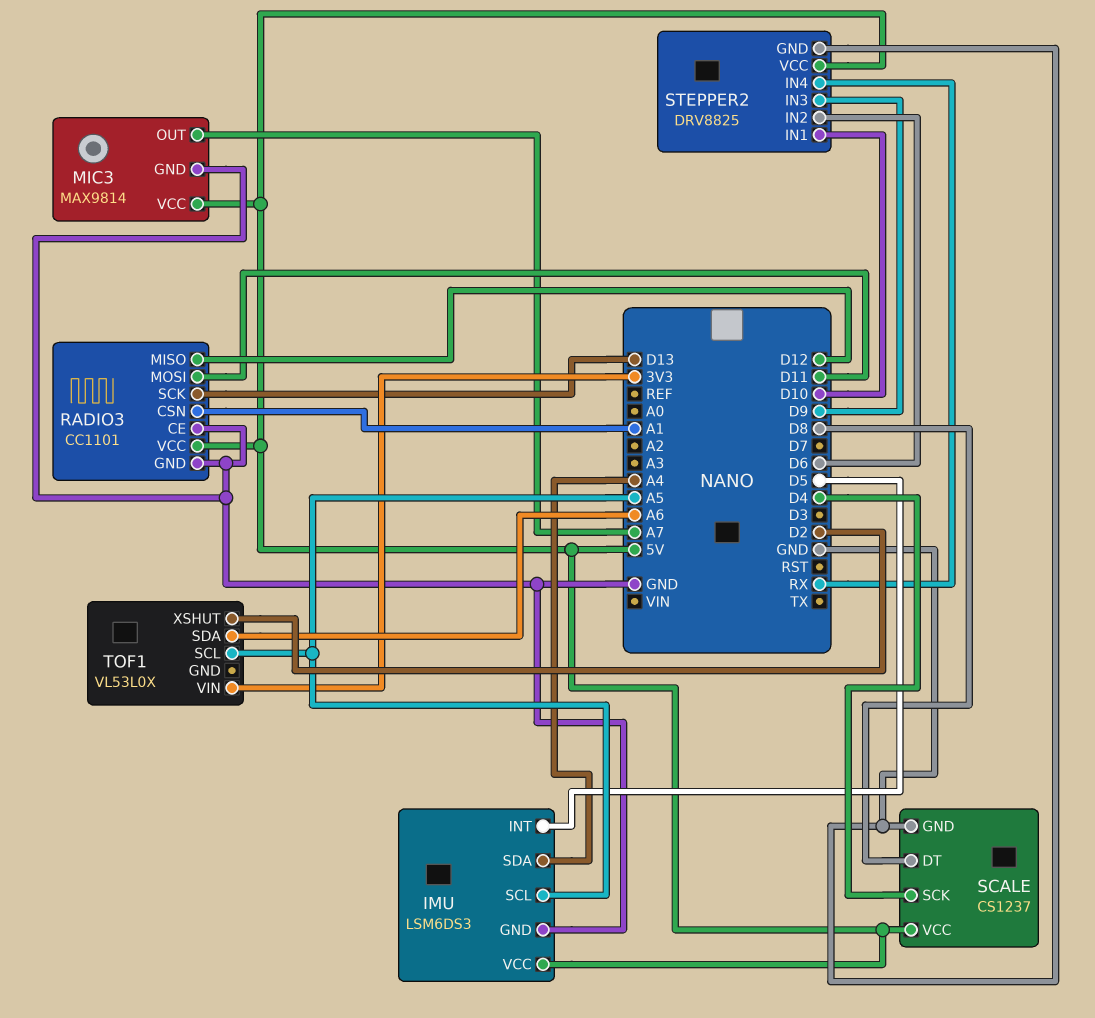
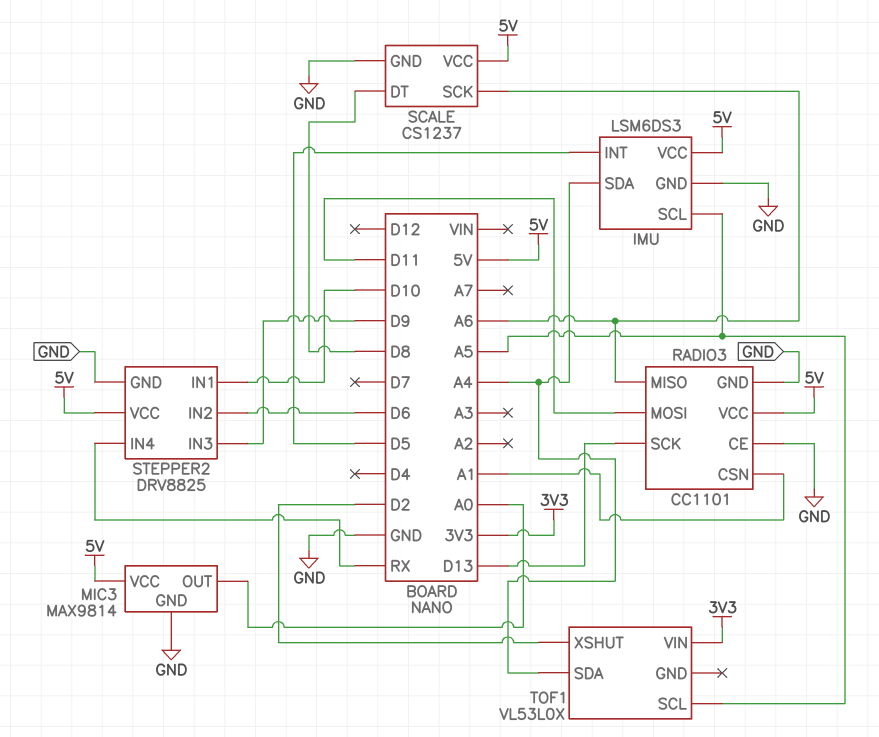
MIC3 pin OUT: A7 -> A0
RADIO3 pin MISO: D12 -> A6
SCALE pin SCK: D4 -> A6
TOF1 pin SDA: A6 -> A4

